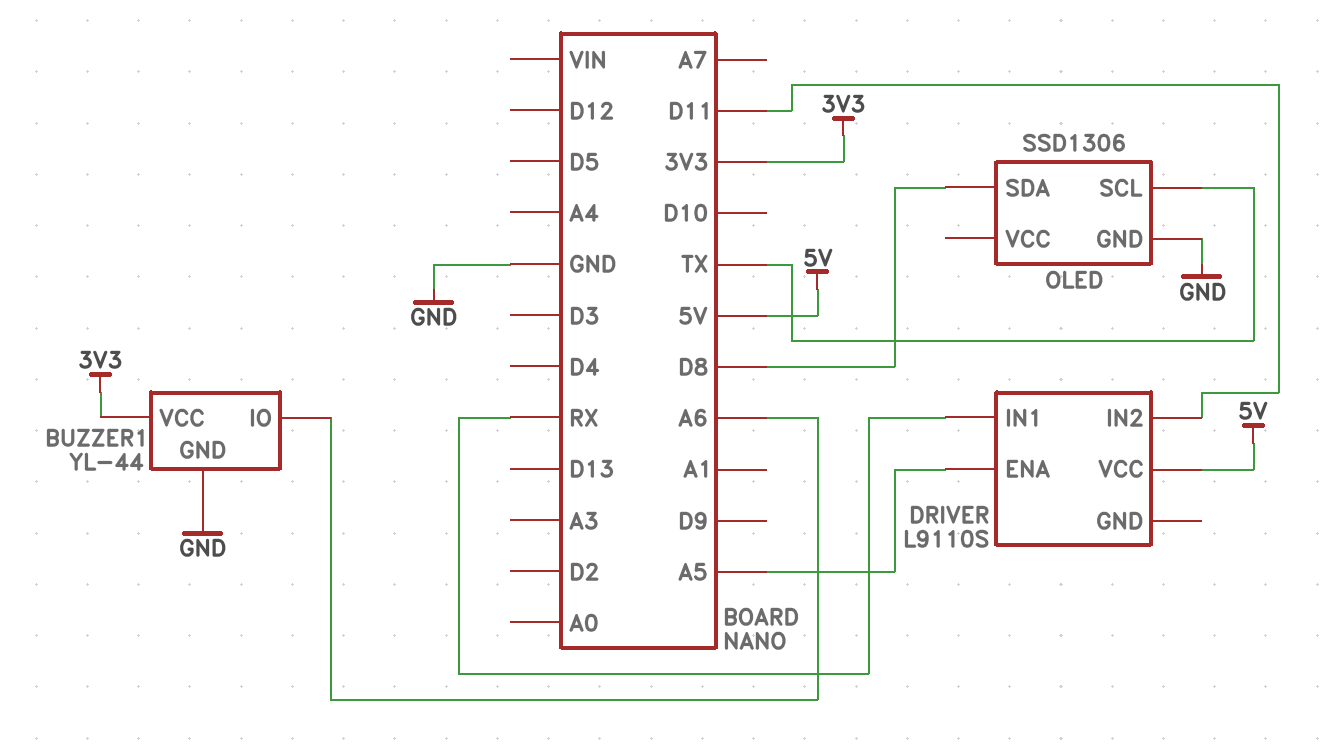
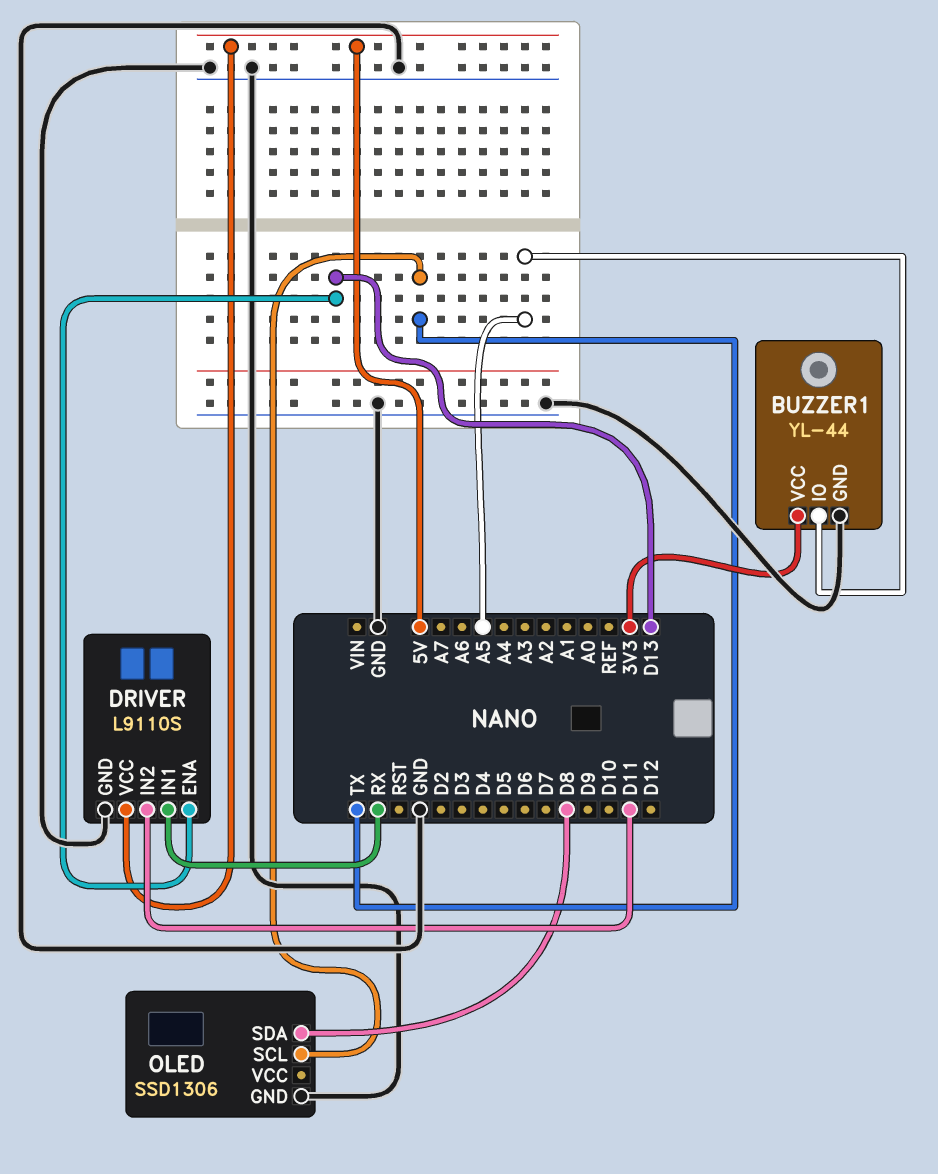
BUZZER1 pin IO: A6 -> A5
DRIVER pin ENA: A5 -> D13
DRIVER pin GND: none -> GND

